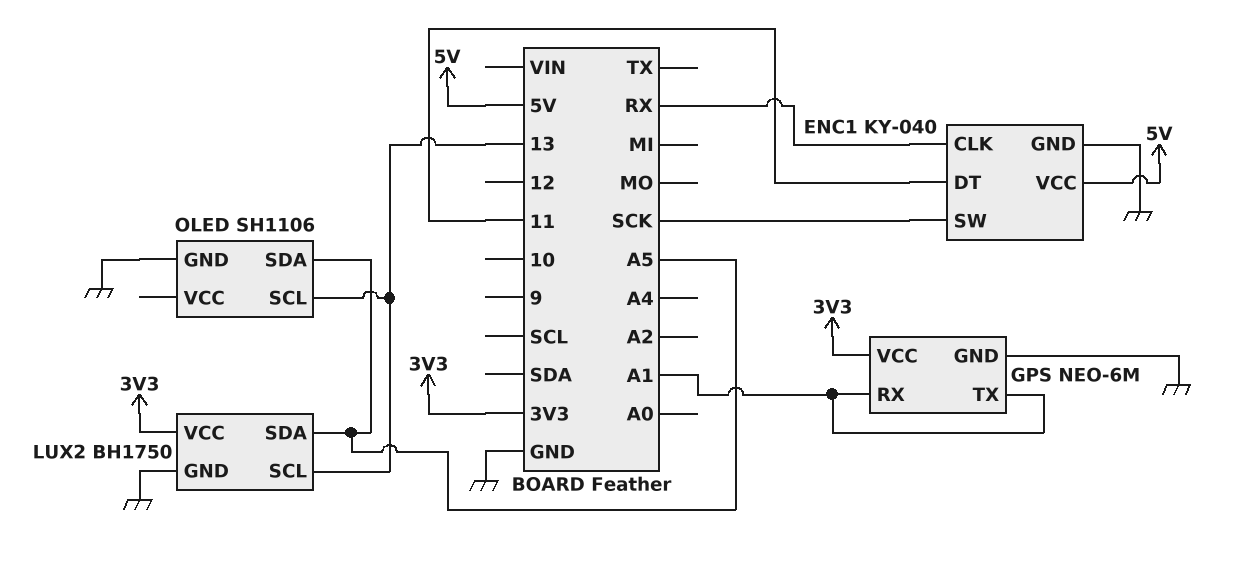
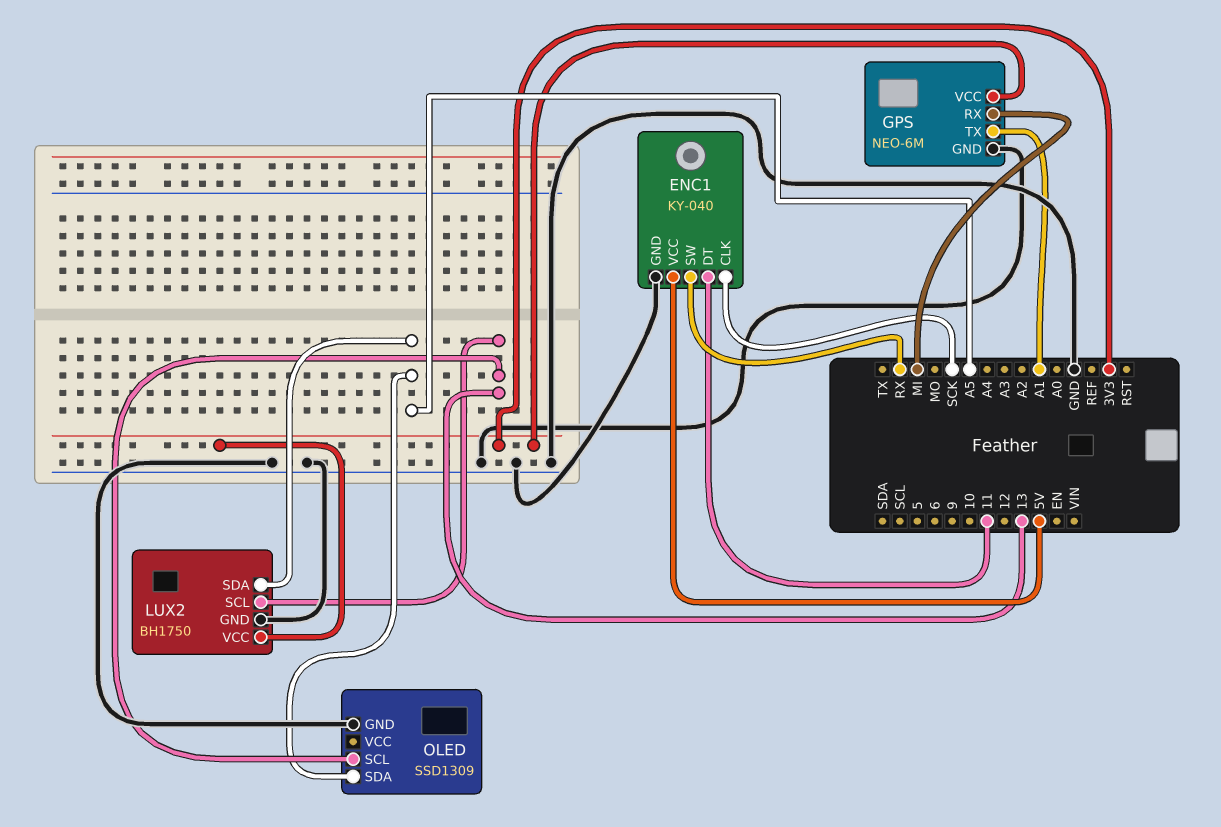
ENC1 pin CLK: RX -> SCK
ENC1 pin SW: SCK -> RX
GPS pin RX: A1 -> MI
OLED: SH1106 -> SSD1309

